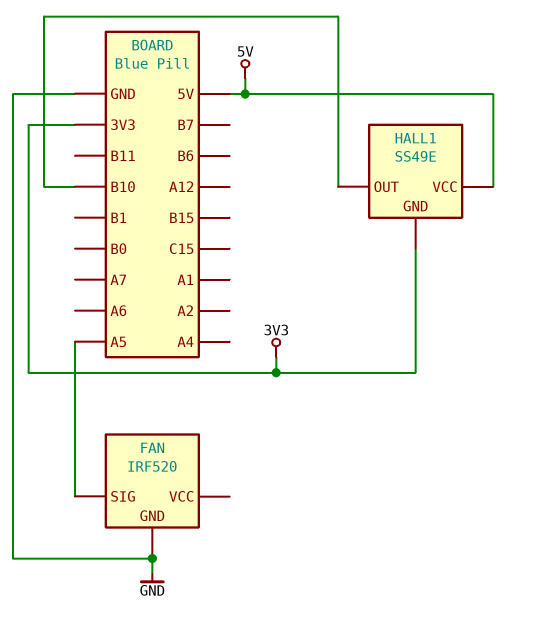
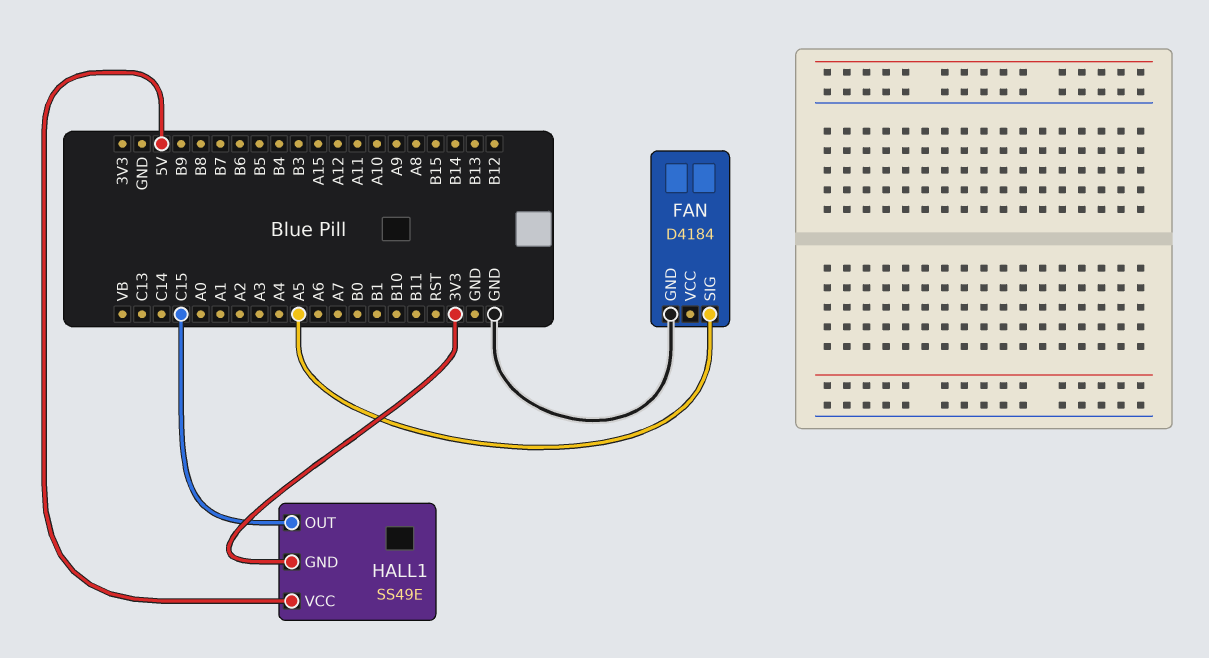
FAN: IRF520 -> D4184
HALL1 pin OUT: B10 -> C15

